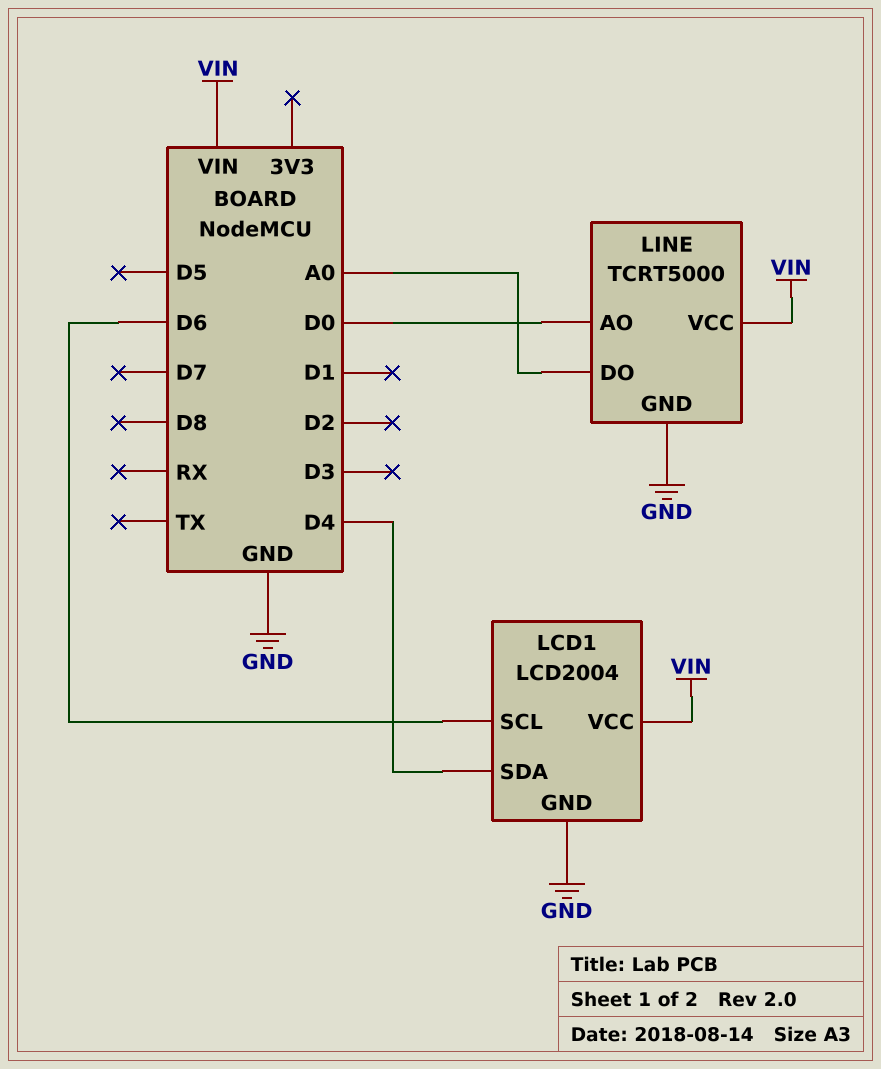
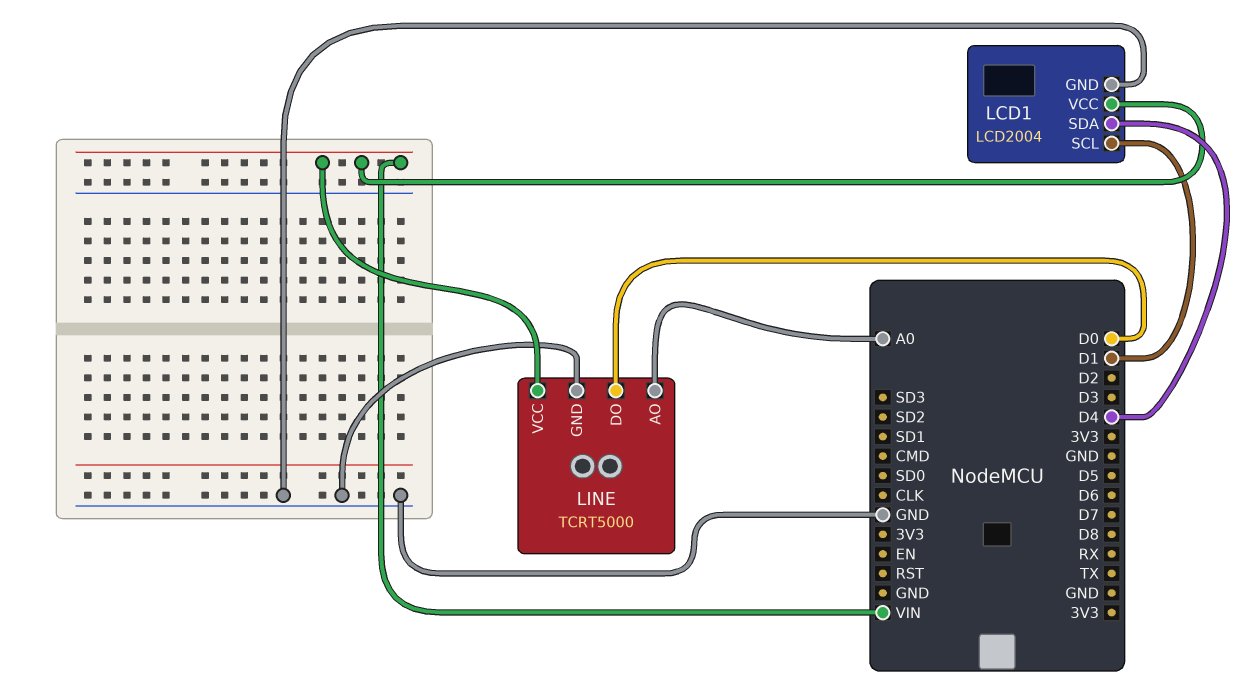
LCD1 pin SCL: D6 -> D1
LINE pin AO: D0 -> A0
LINE pin DO: A0 -> D0

